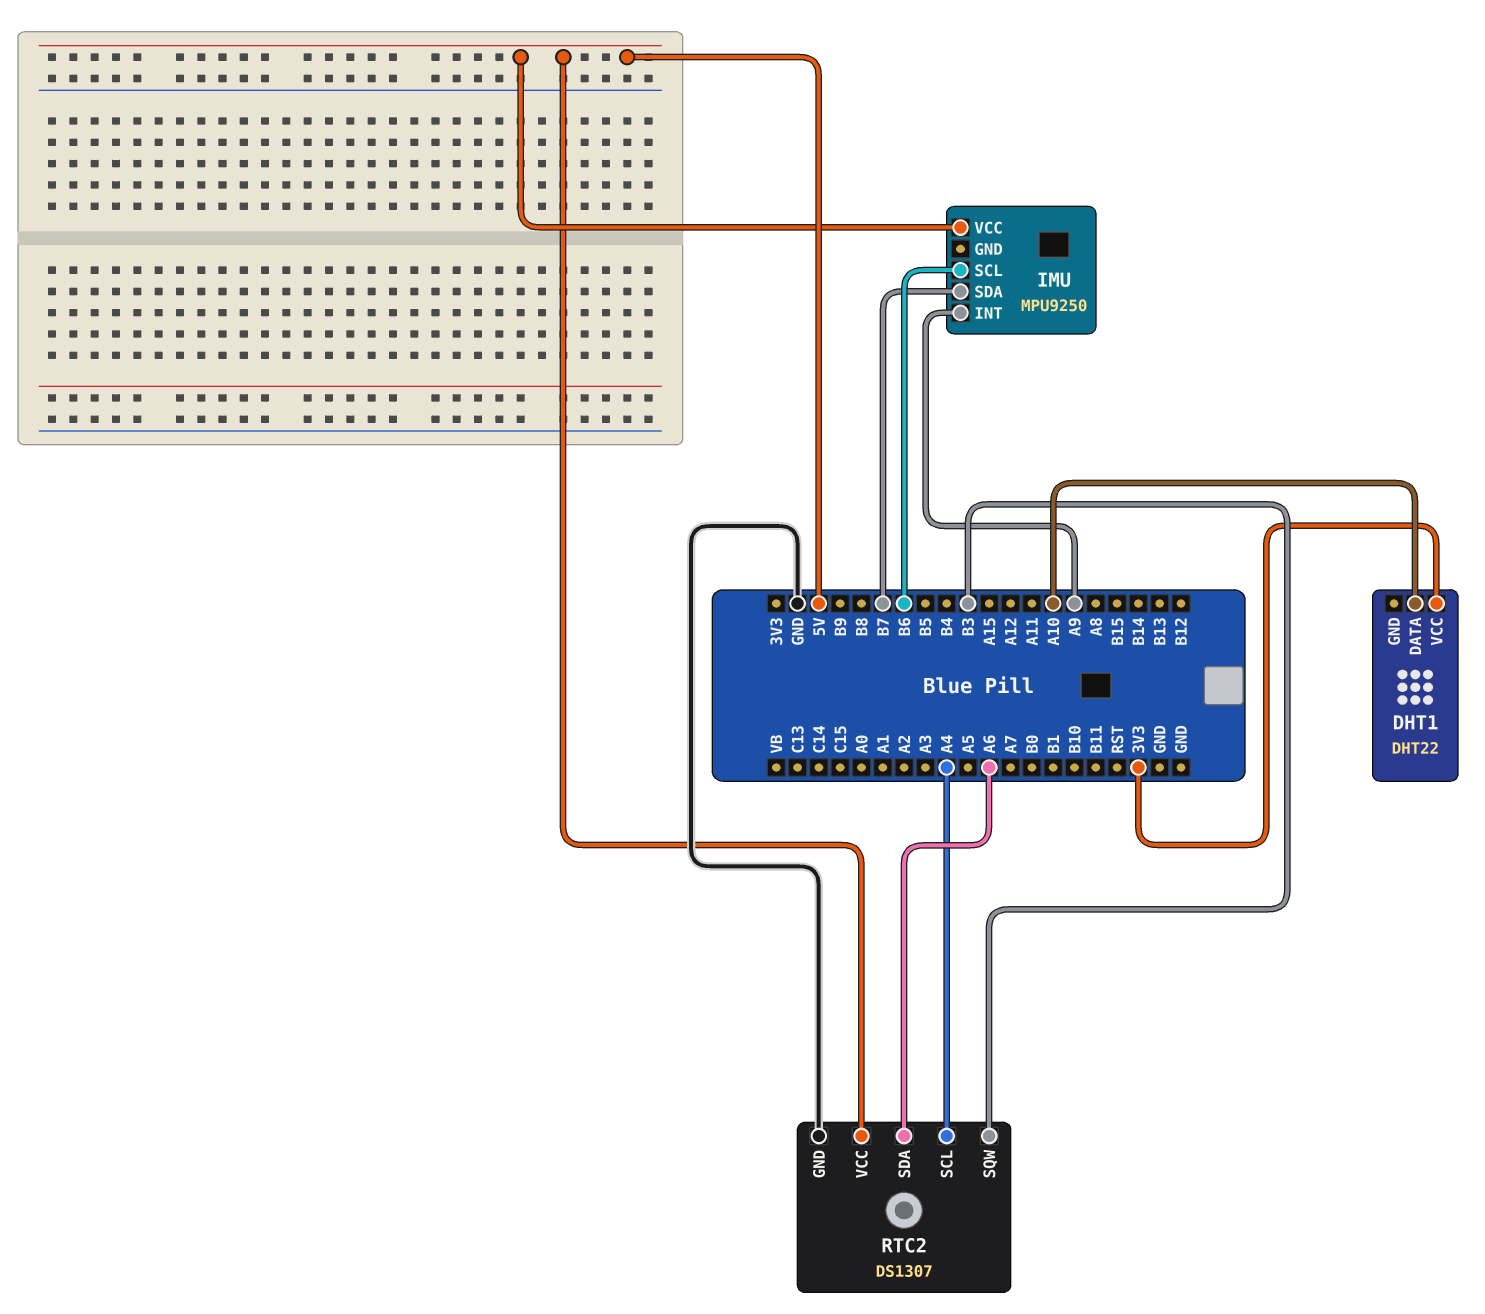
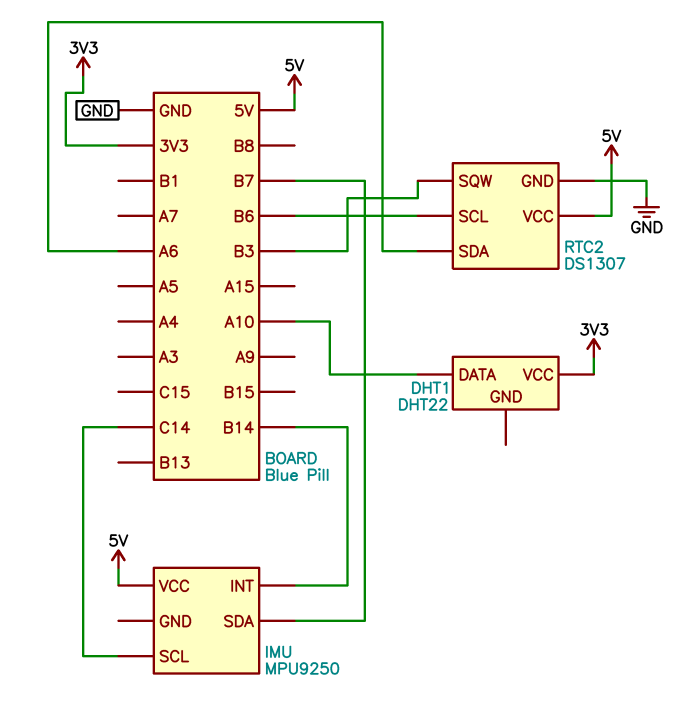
IMU pin INT: A9 -> B14
IMU pin SCL: B6 -> C14
RTC2 pin SCL: A4 -> B6

